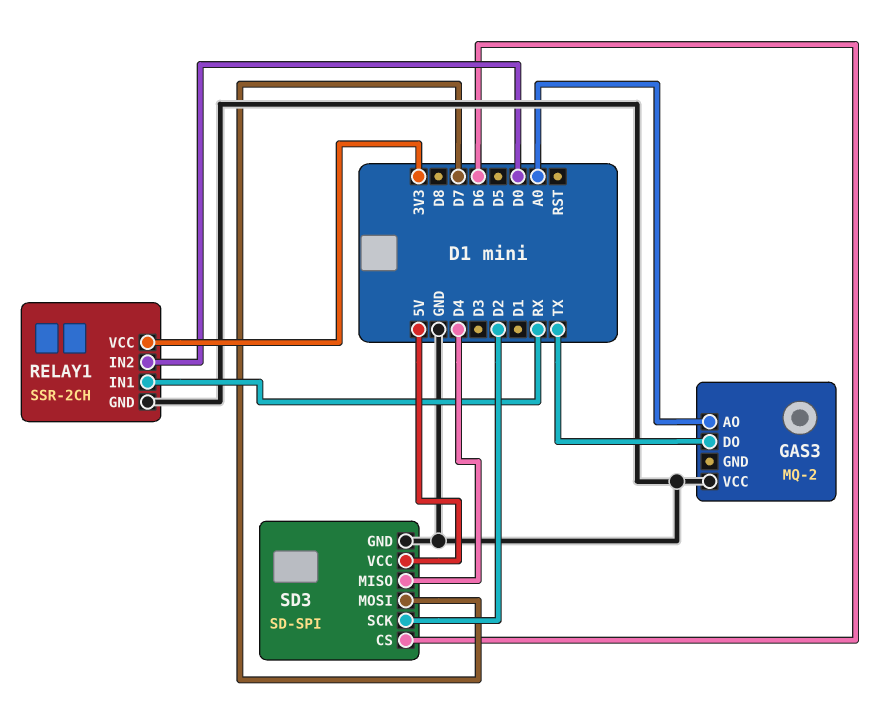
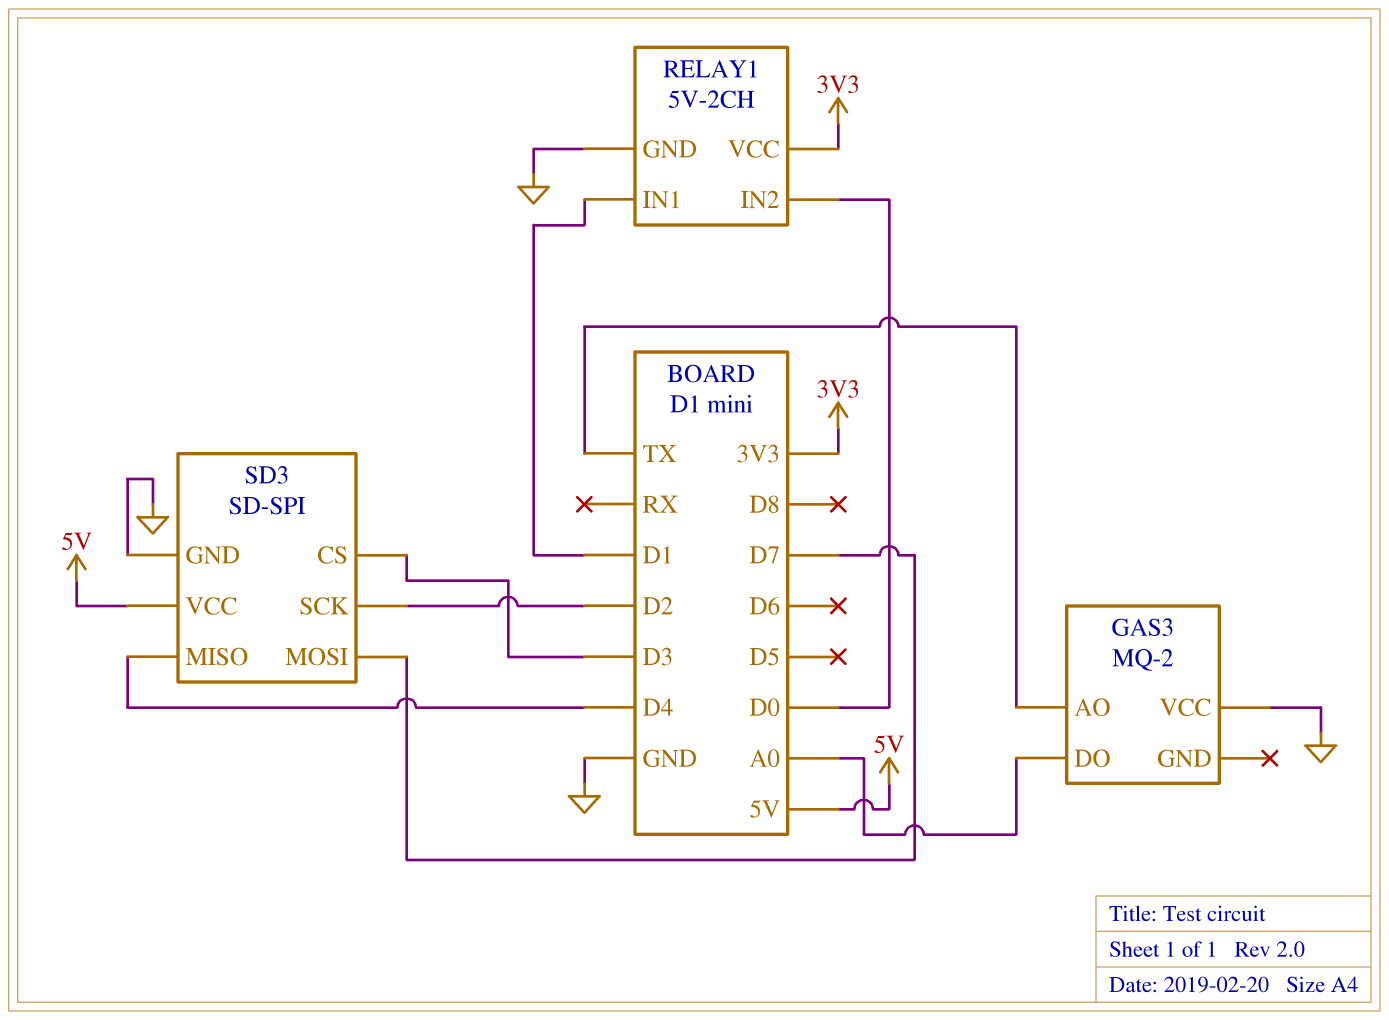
GAS3 pin AO: A0 -> TX
GAS3 pin DO: TX -> A0
RELAY1: SSR-2CH -> 5V-2CH
RELAY1 pin IN1: RX -> D1
SD3 pin CS: D6 -> D3

